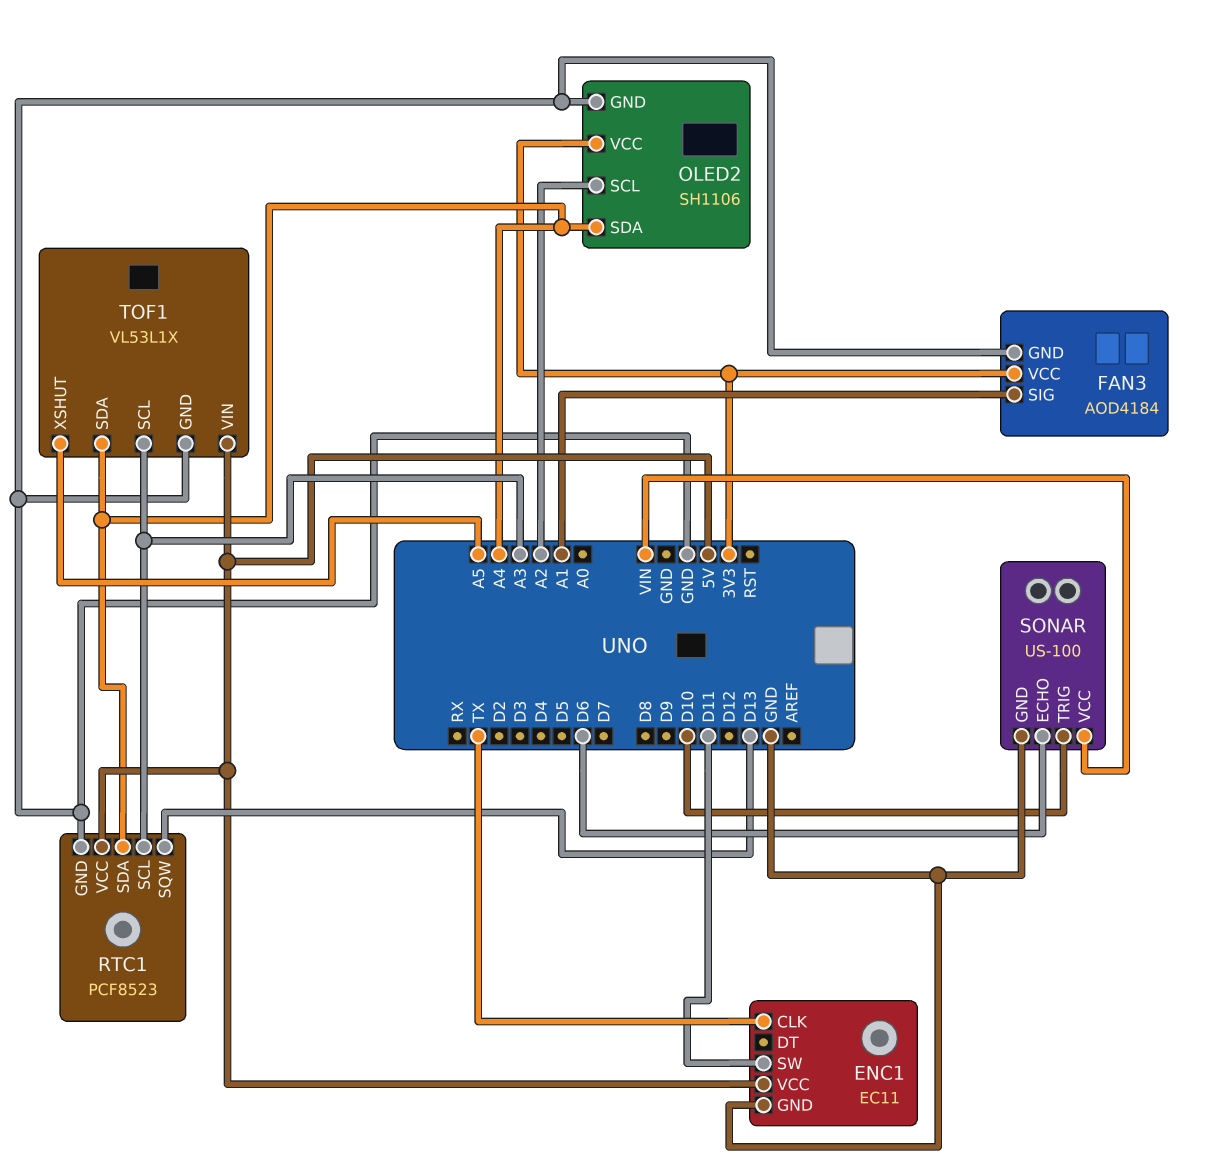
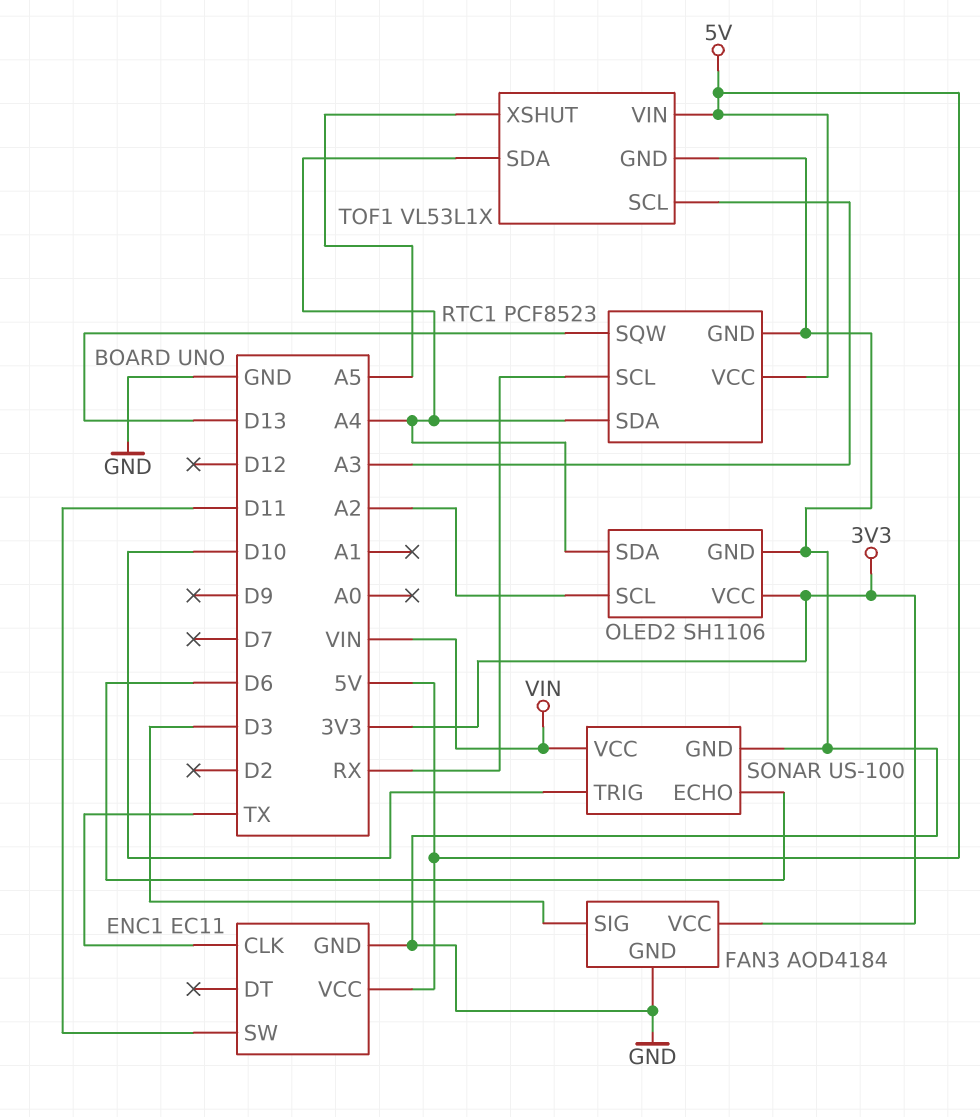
FAN3 pin SIG: A1 -> D3
RTC1 pin SCL: A3 -> RX

